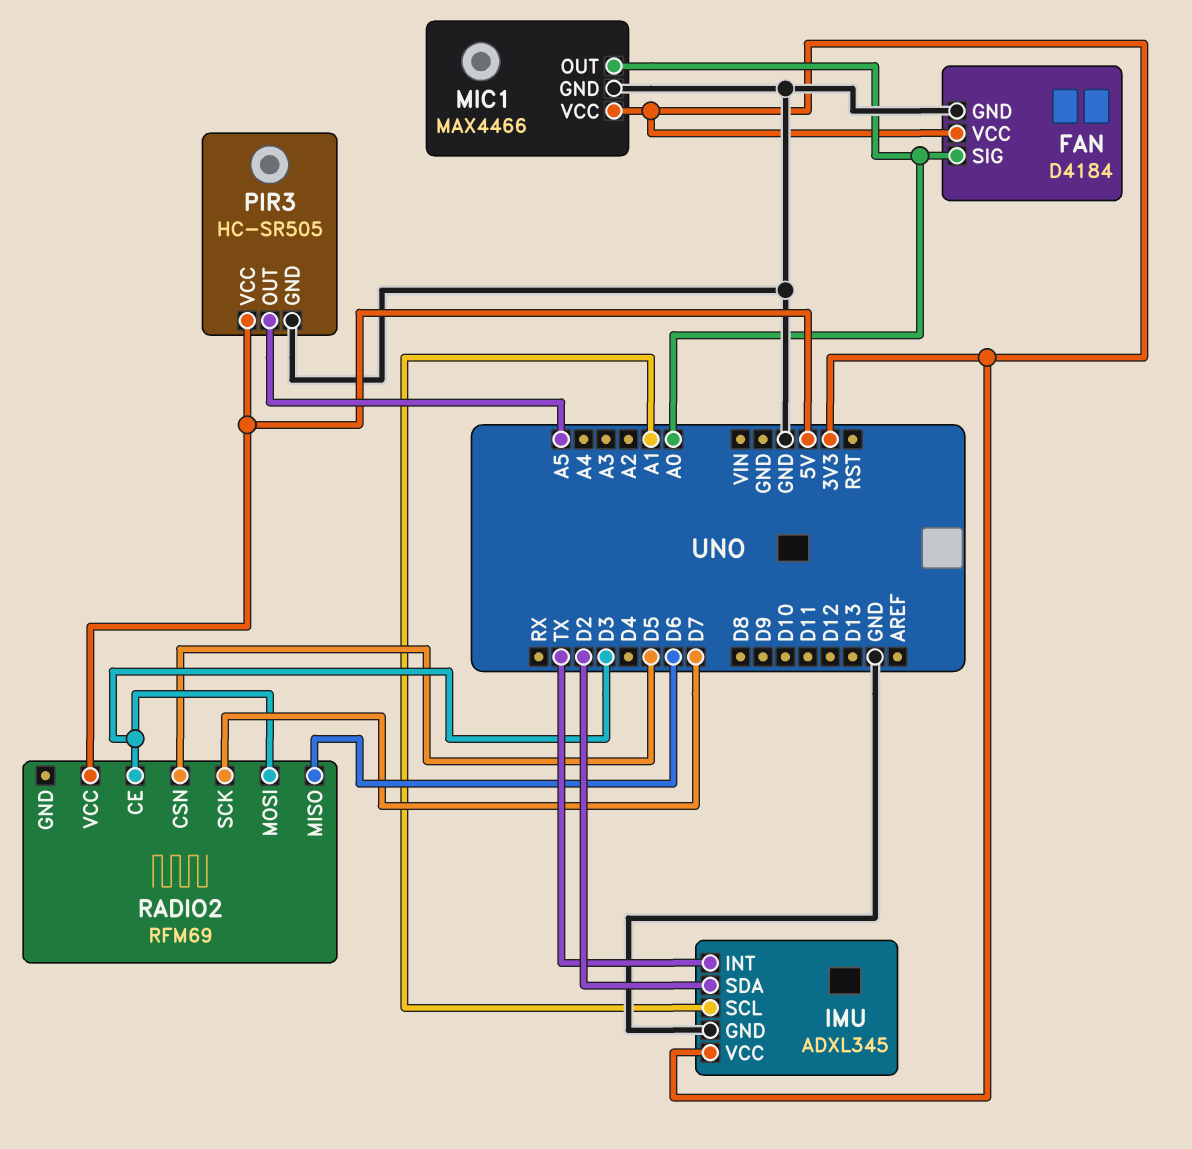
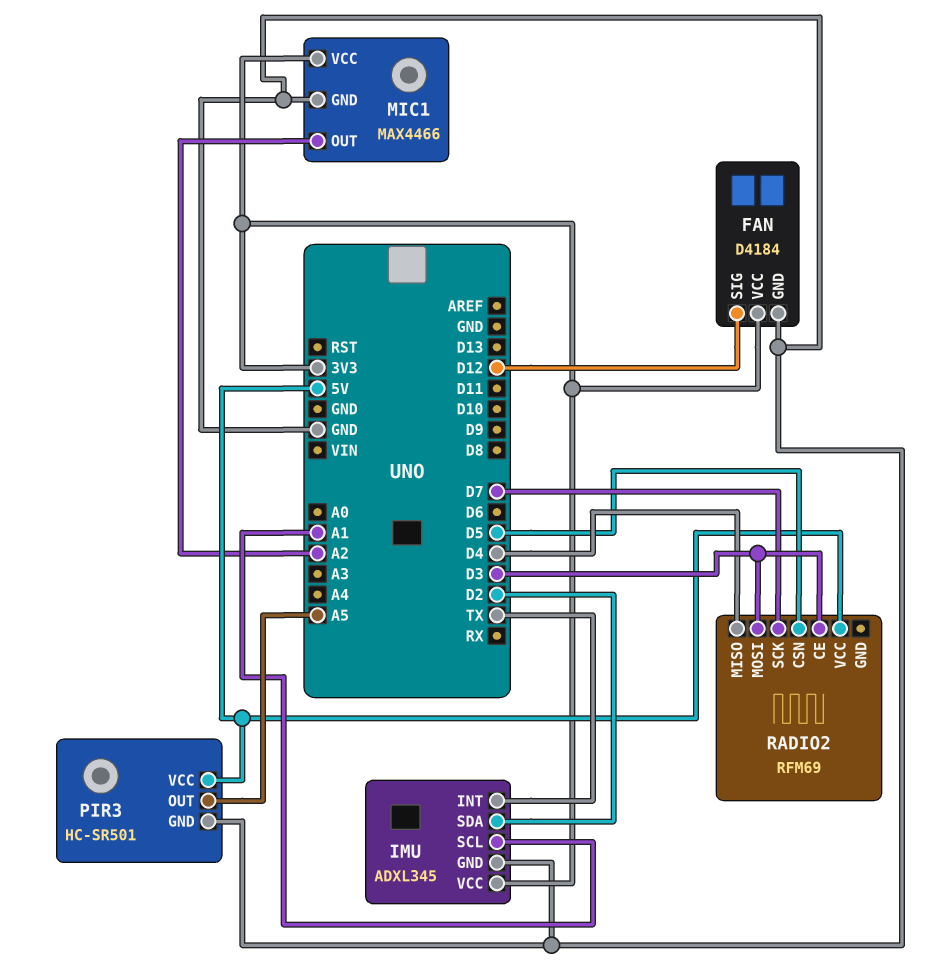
FAN pin SIG: A0 -> D12
MIC1 pin OUT: A0 -> A2
PIR3: HC-SR505 -> HC-SR501
RADIO2 pin MISO: D6 -> D4

